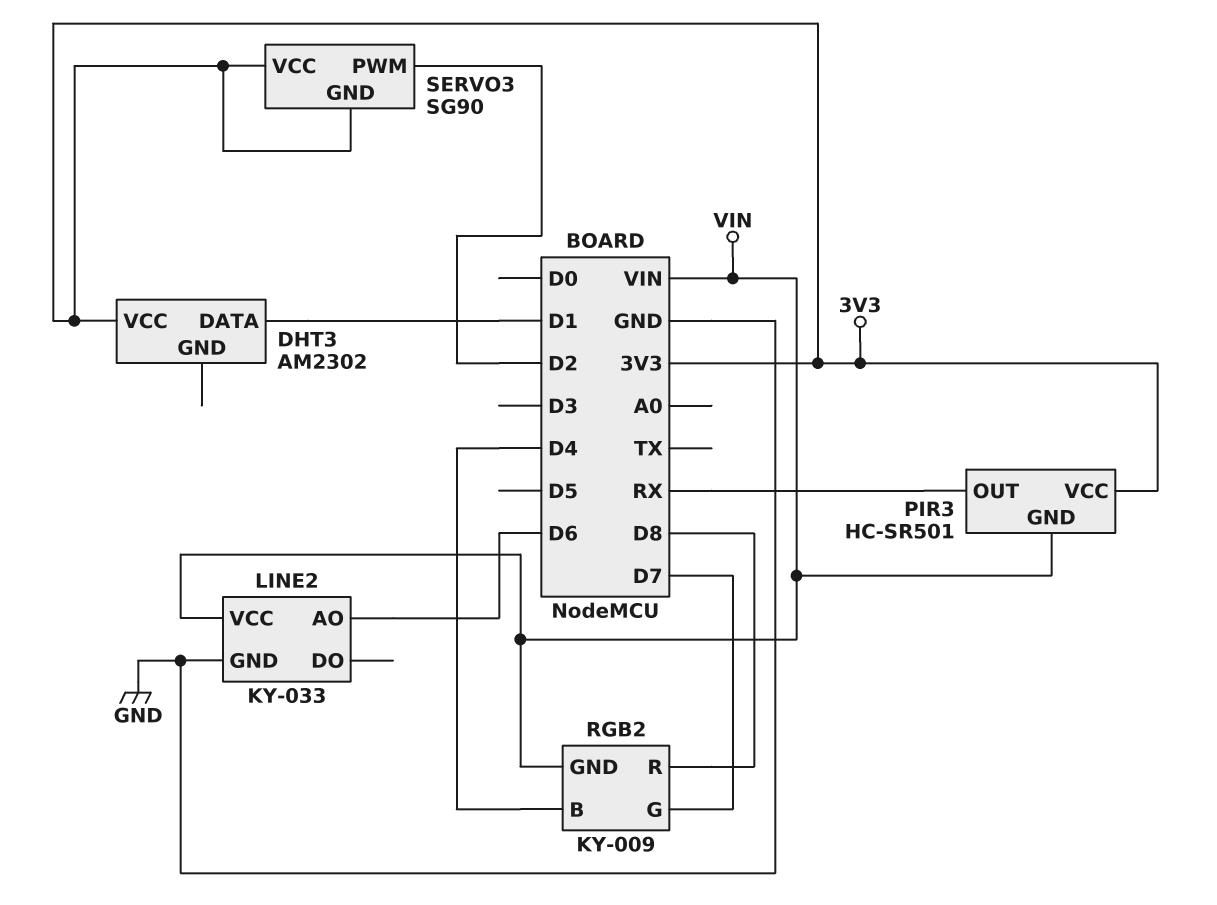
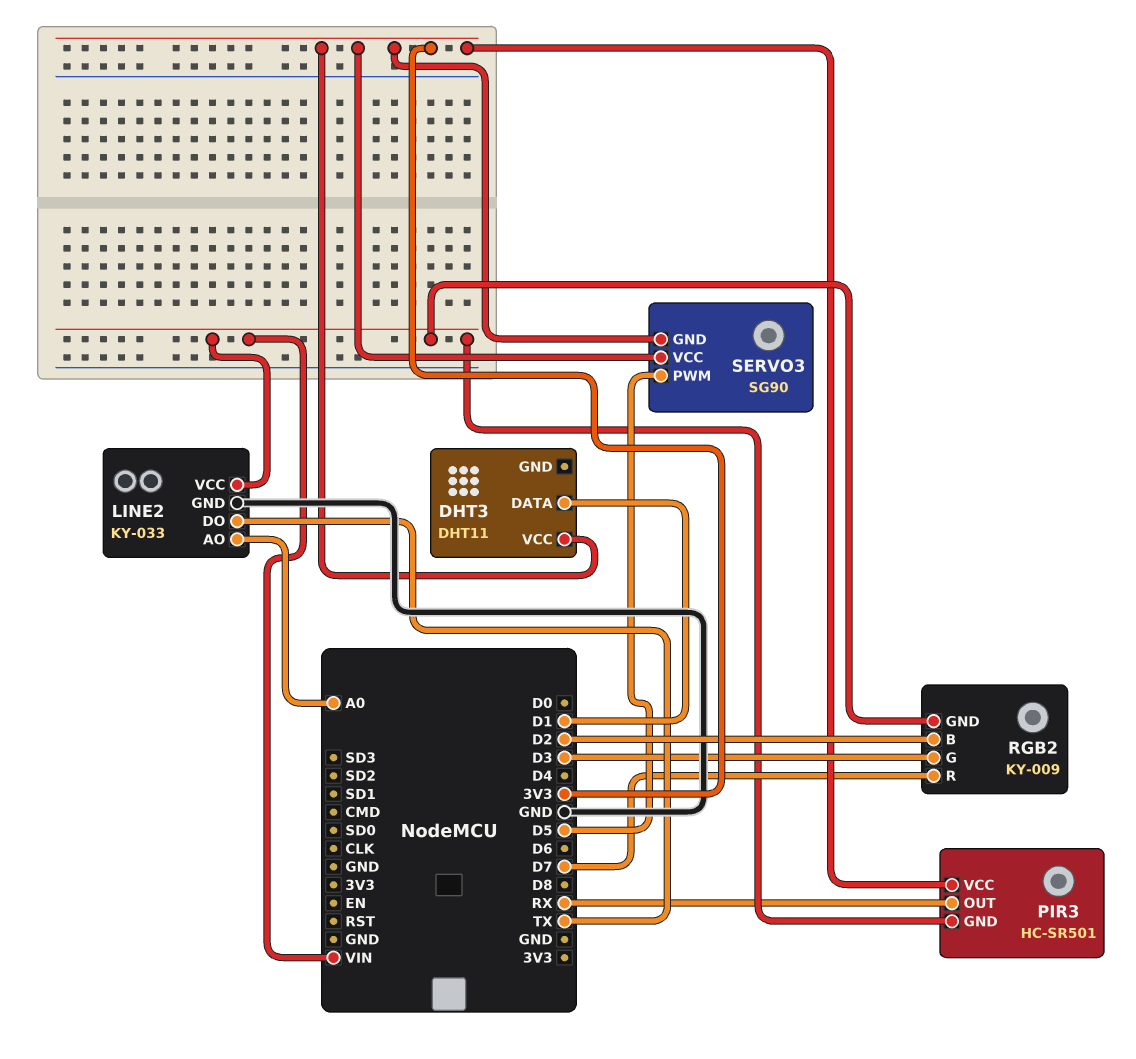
DHT3: AM2302 -> DHT11
LINE2 pin AO: D6 -> A0
LINE2 pin DO: none -> TX
RGB2 pin B: D4 -> D2
RGB2 pin G: D7 -> D3
RGB2 pin R: D8 -> D7
SERVO3 pin PWM: D2 -> D5

